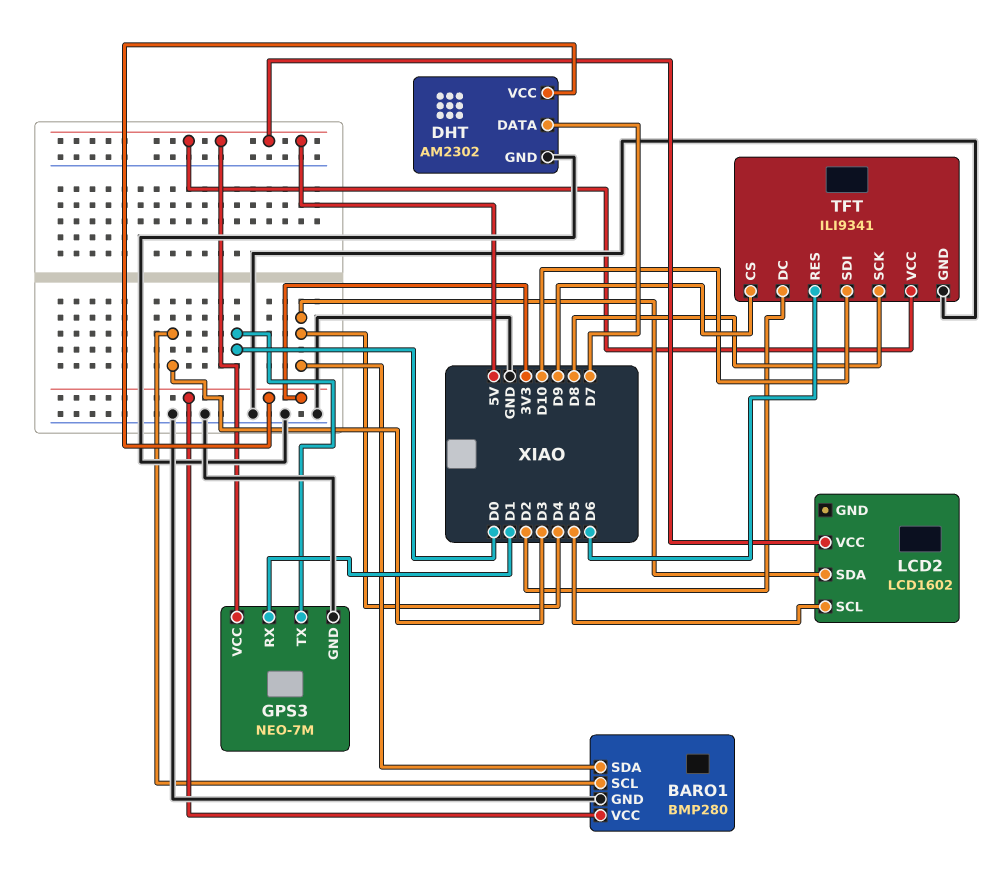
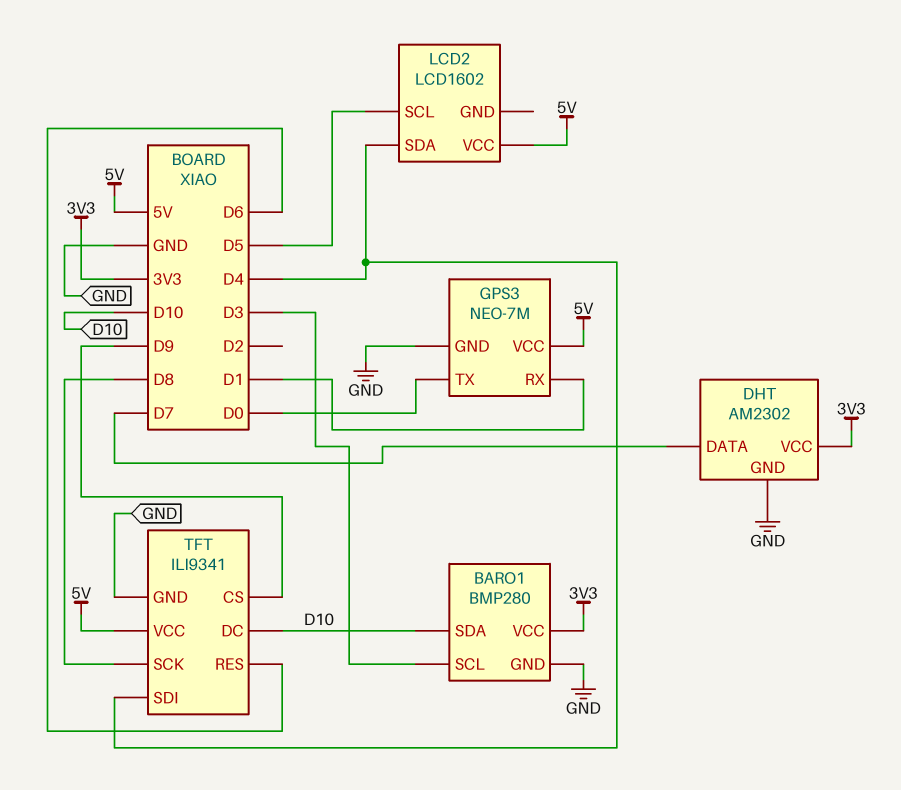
BARO1 pin SDA: D4 -> D10
TFT pin DC: D2 -> D10
TFT pin SDI: D10 -> D4

